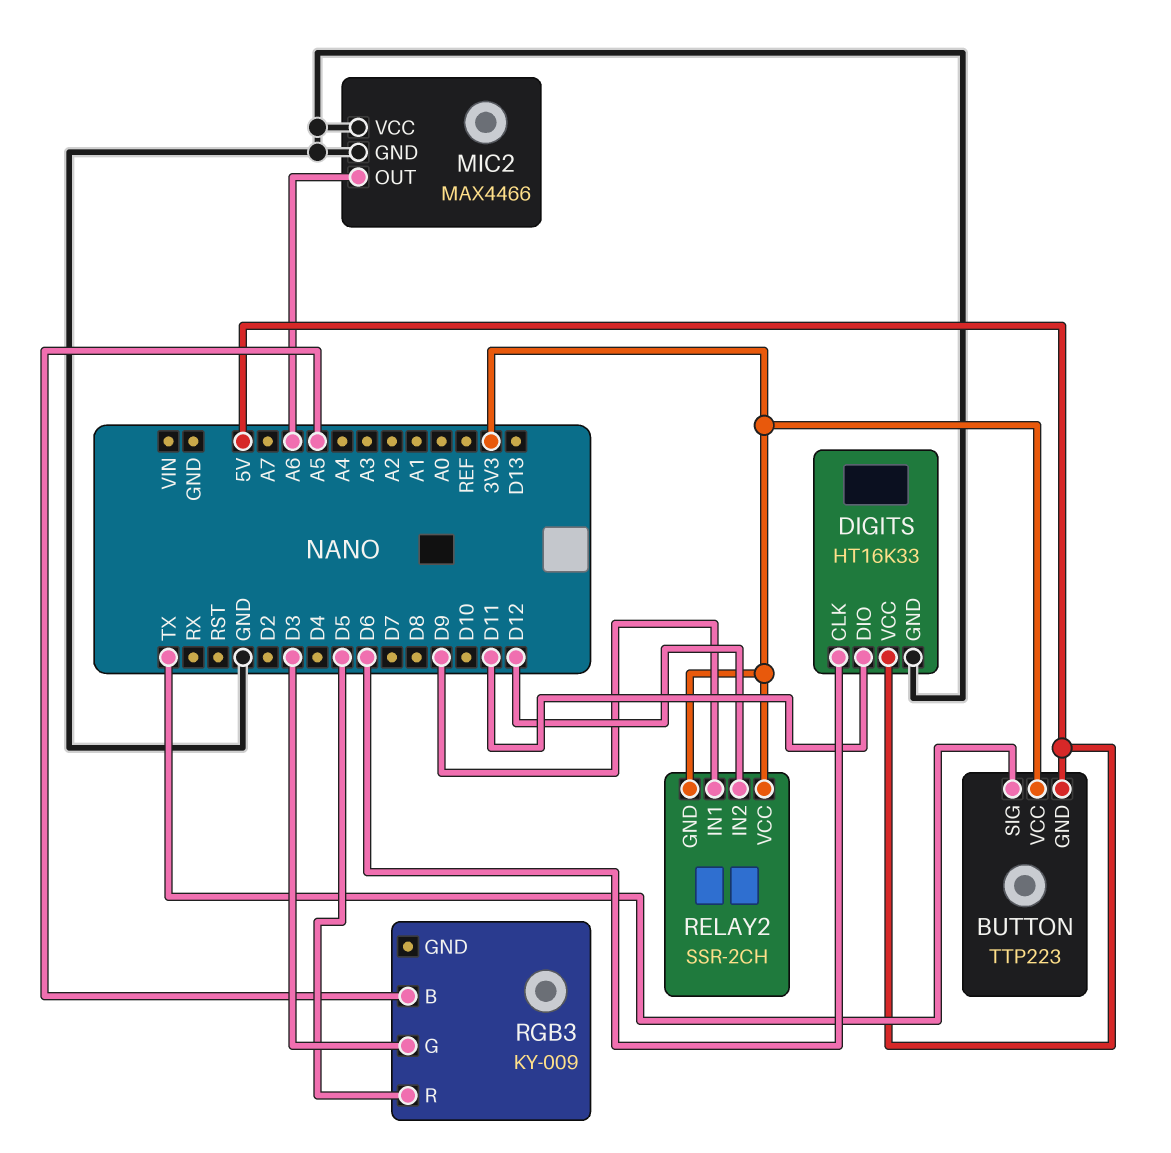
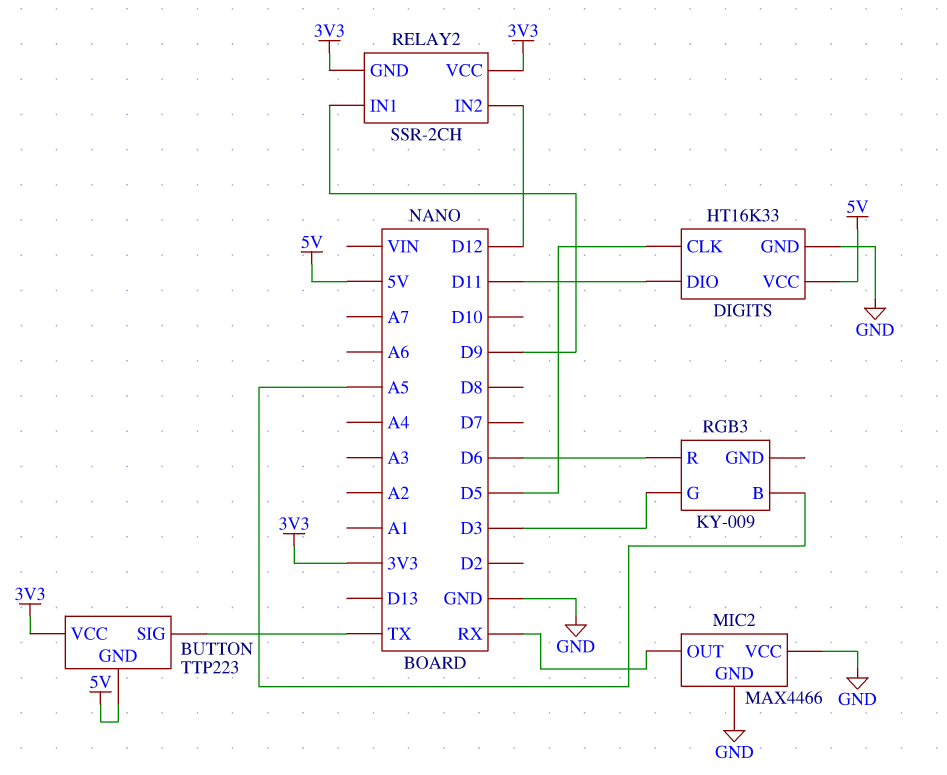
DIGITS pin CLK: D6 -> D5
MIC2 pin OUT: A6 -> RX
RGB3 pin R: D5 -> D6

